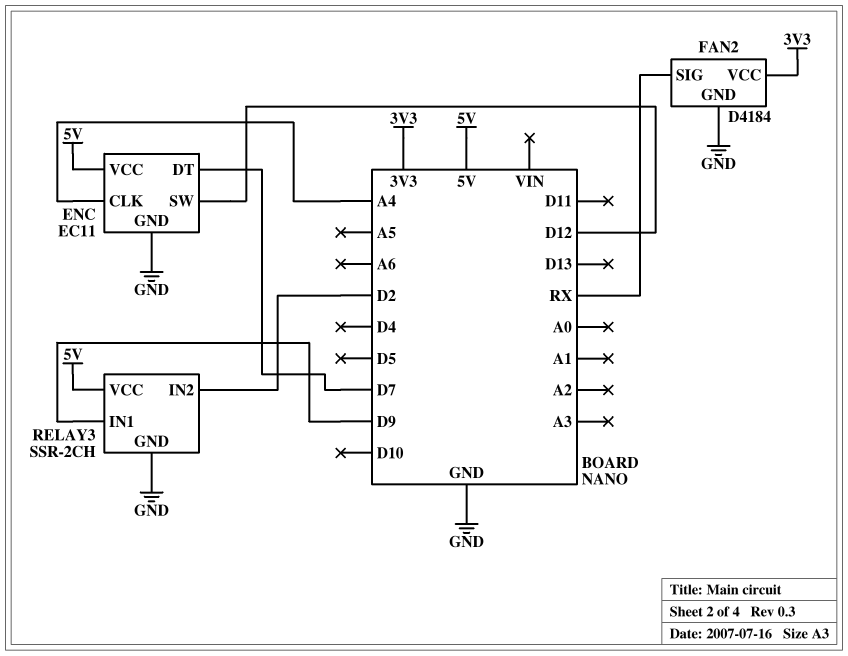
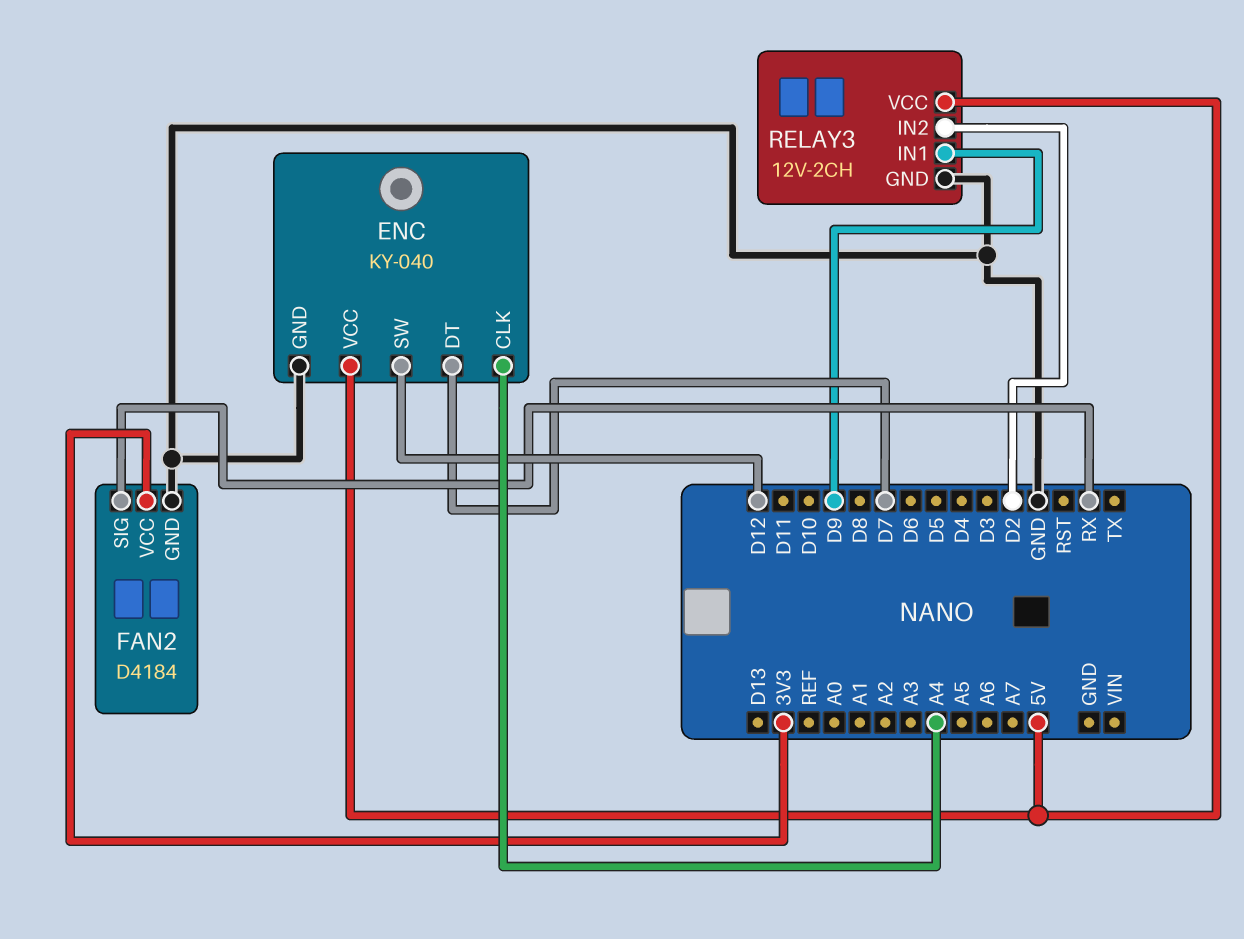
ENC: EC11 -> KY-040
RELAY3: SSR-2CH -> 12V-2CH

